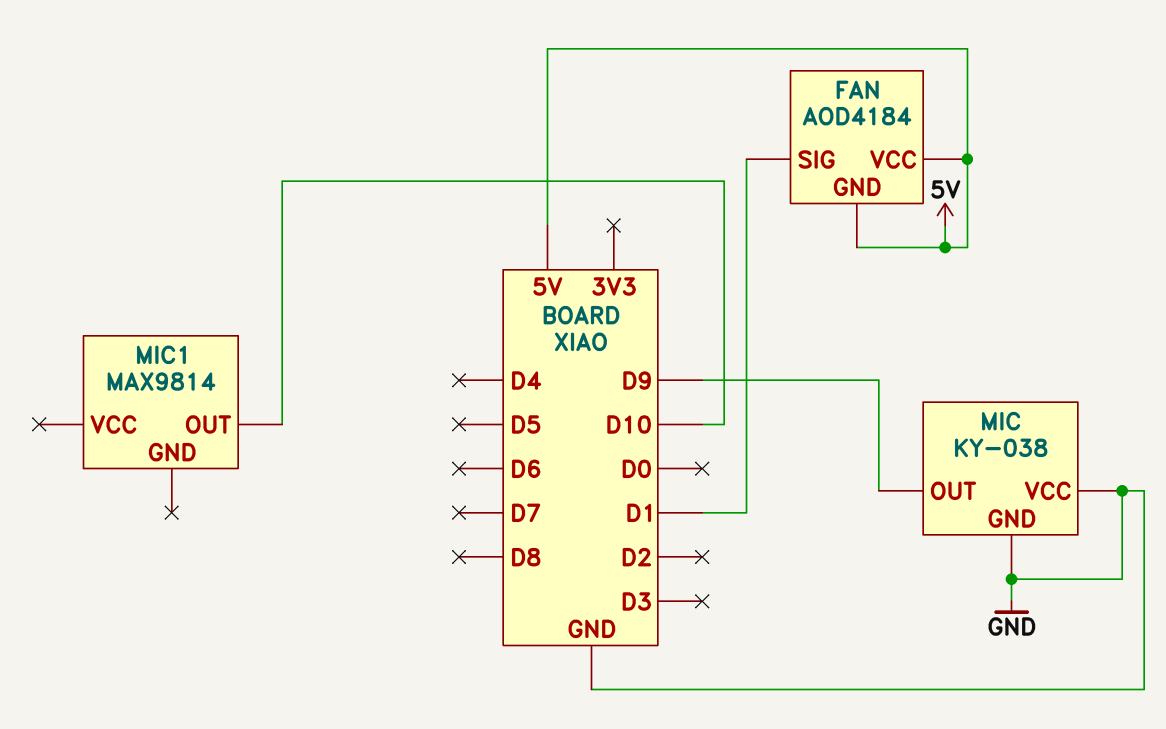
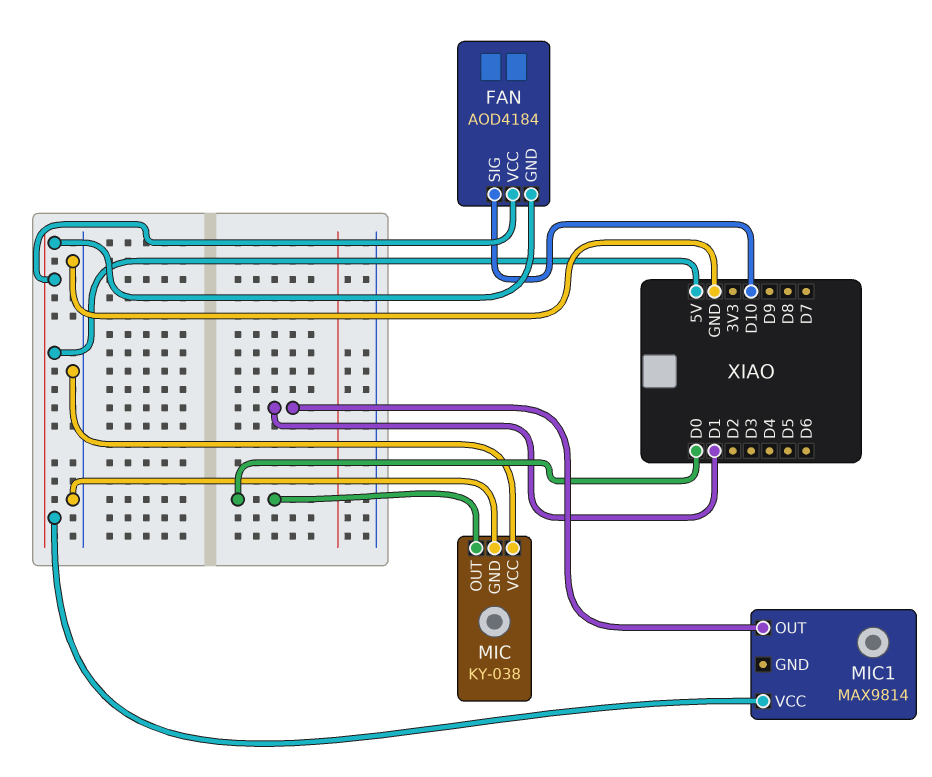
FAN pin SIG: D1 -> D10
MIC pin OUT: D9 -> D0
MIC1 pin OUT: D10 -> D1
MIC1 pin VCC: none -> 5V

